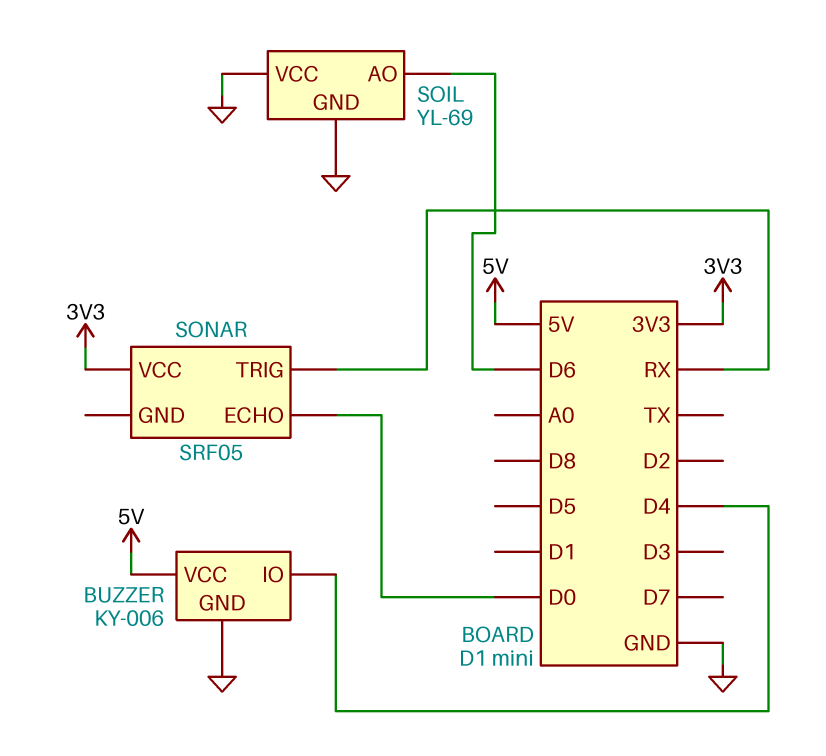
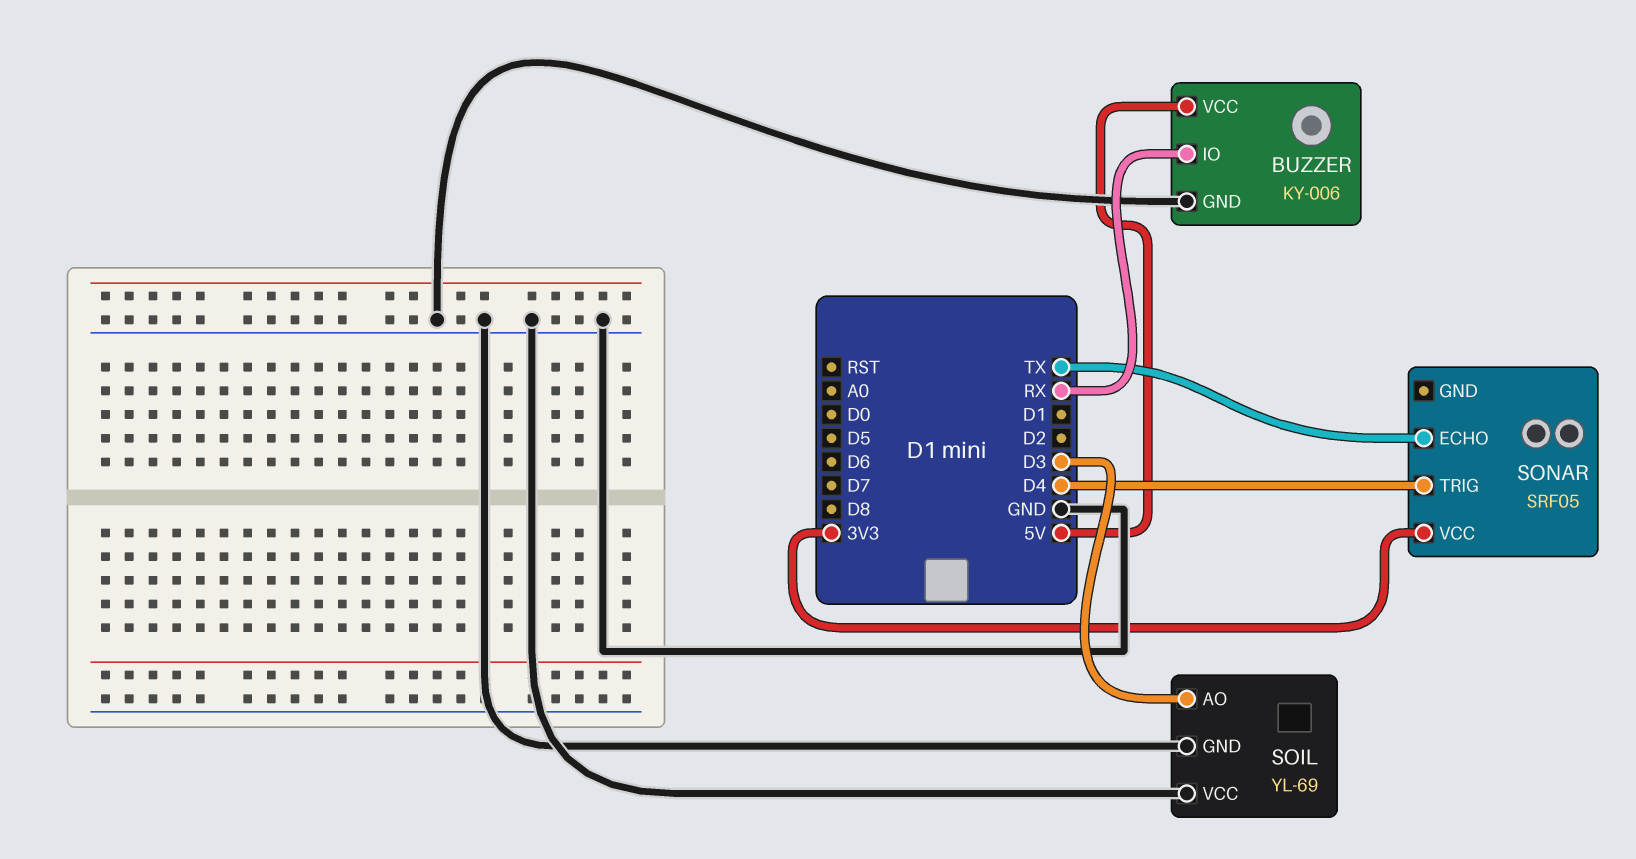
BUZZER pin IO: D4 -> RX
SOIL pin AO: D6 -> D3
SONAR pin ECHO: D0 -> TX
SONAR pin TRIG: RX -> D4

